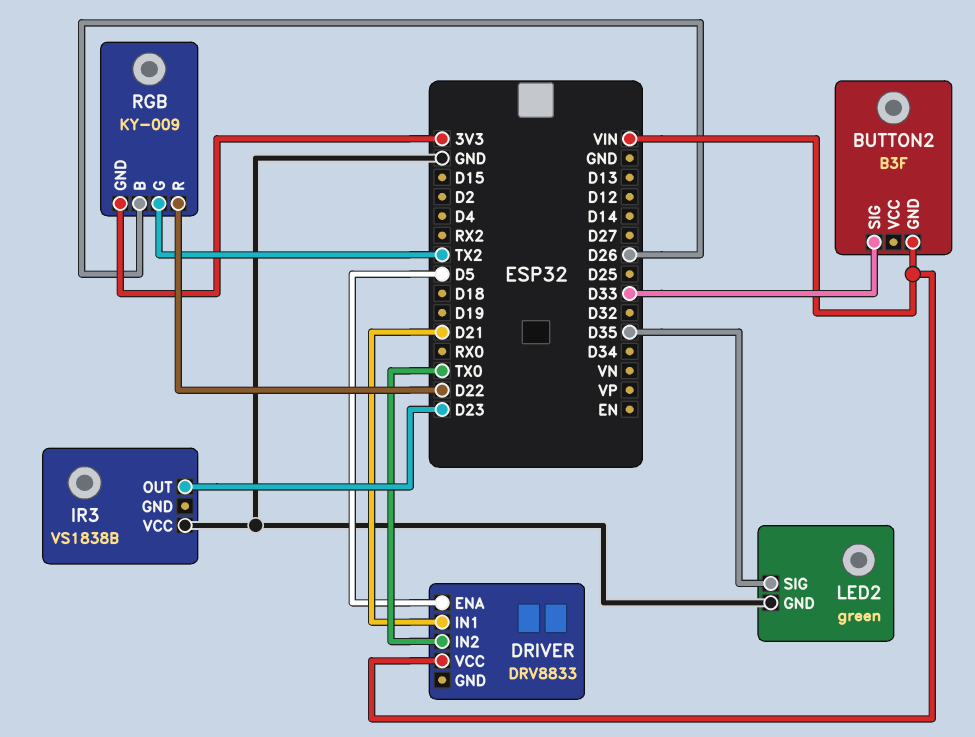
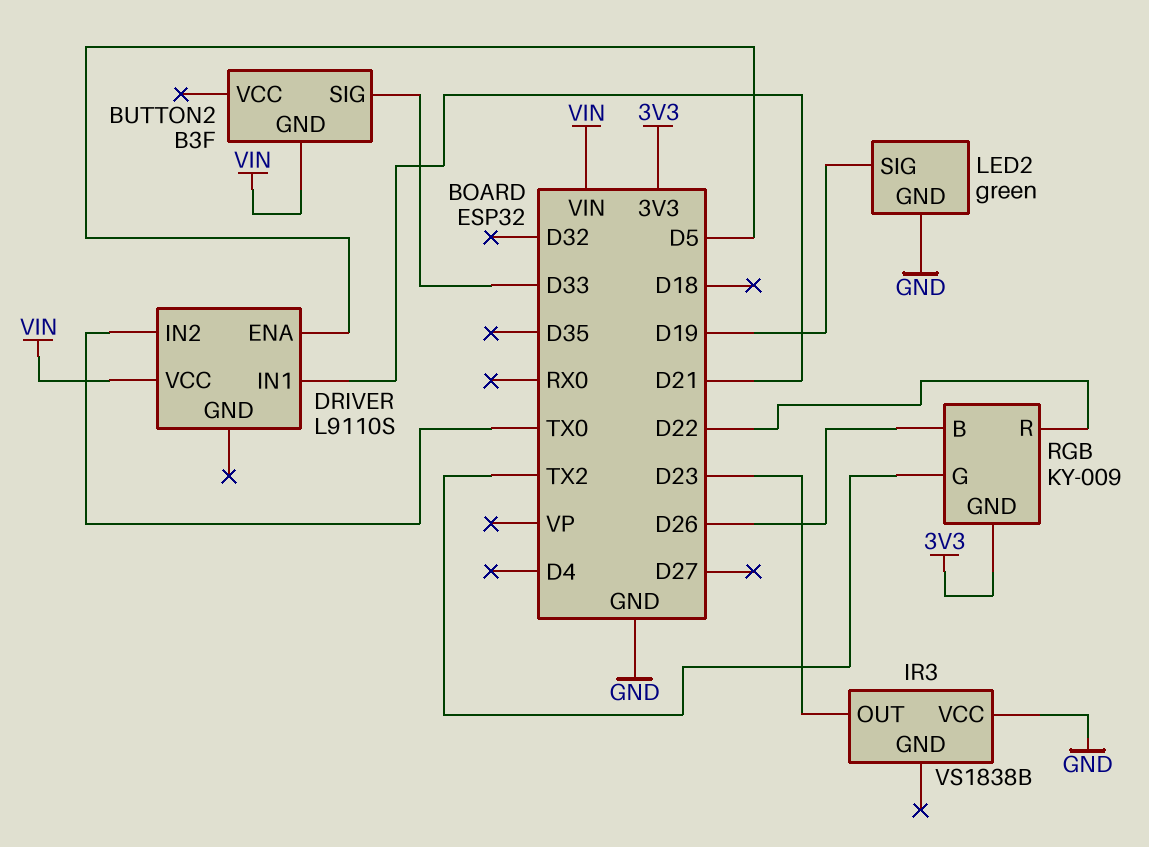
DRIVER: DRV8833 -> L9110S
LED2 pin SIG: D35 -> D19

